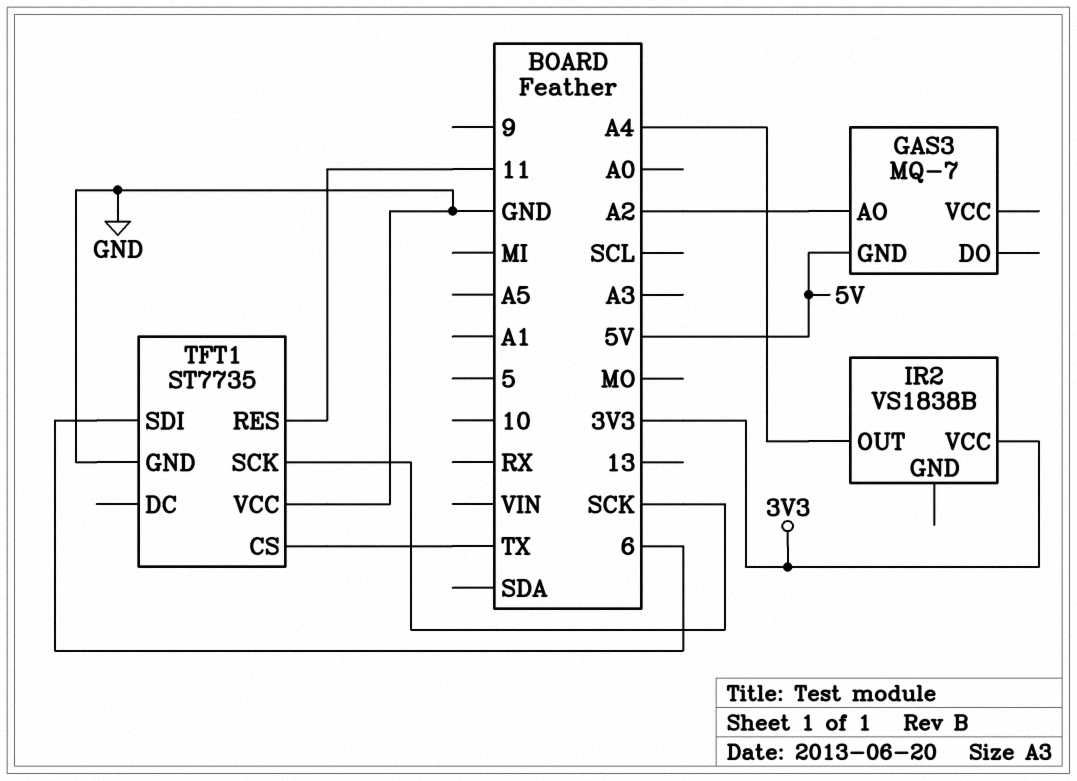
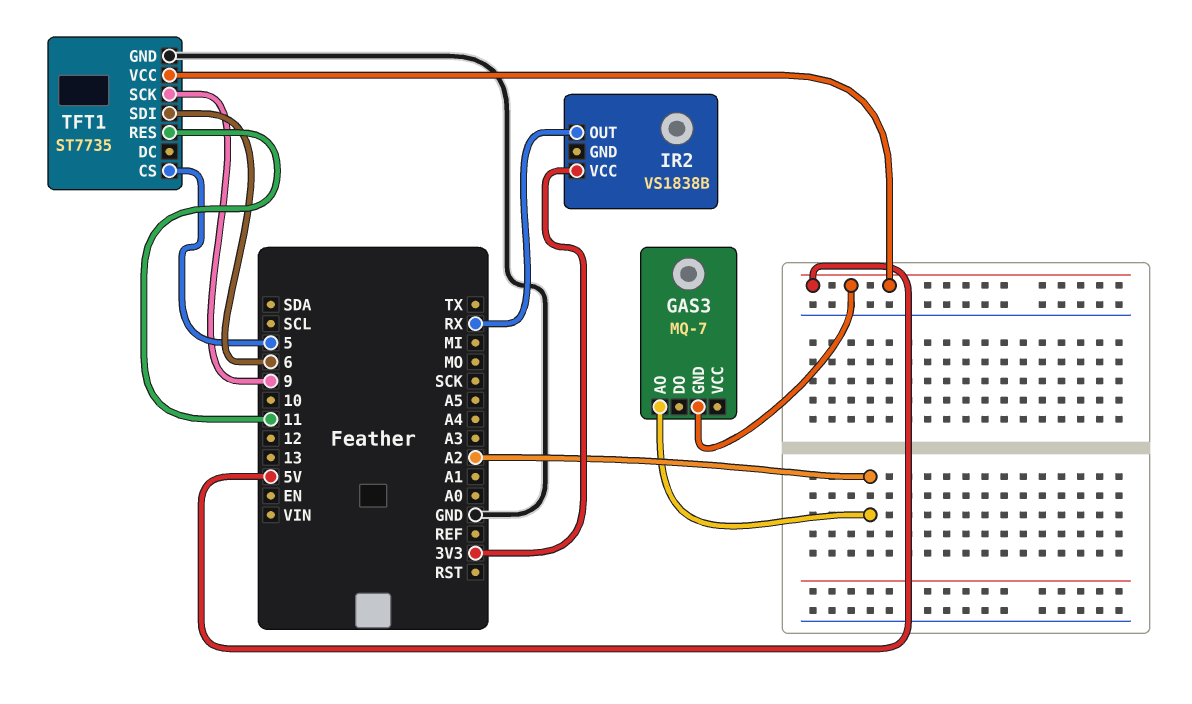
IR2 pin OUT: A4 -> RX
TFT1 pin CS: TX -> 5
TFT1 pin SCK: SCK -> 9
TFT1 pin VCC: GND -> 5V

